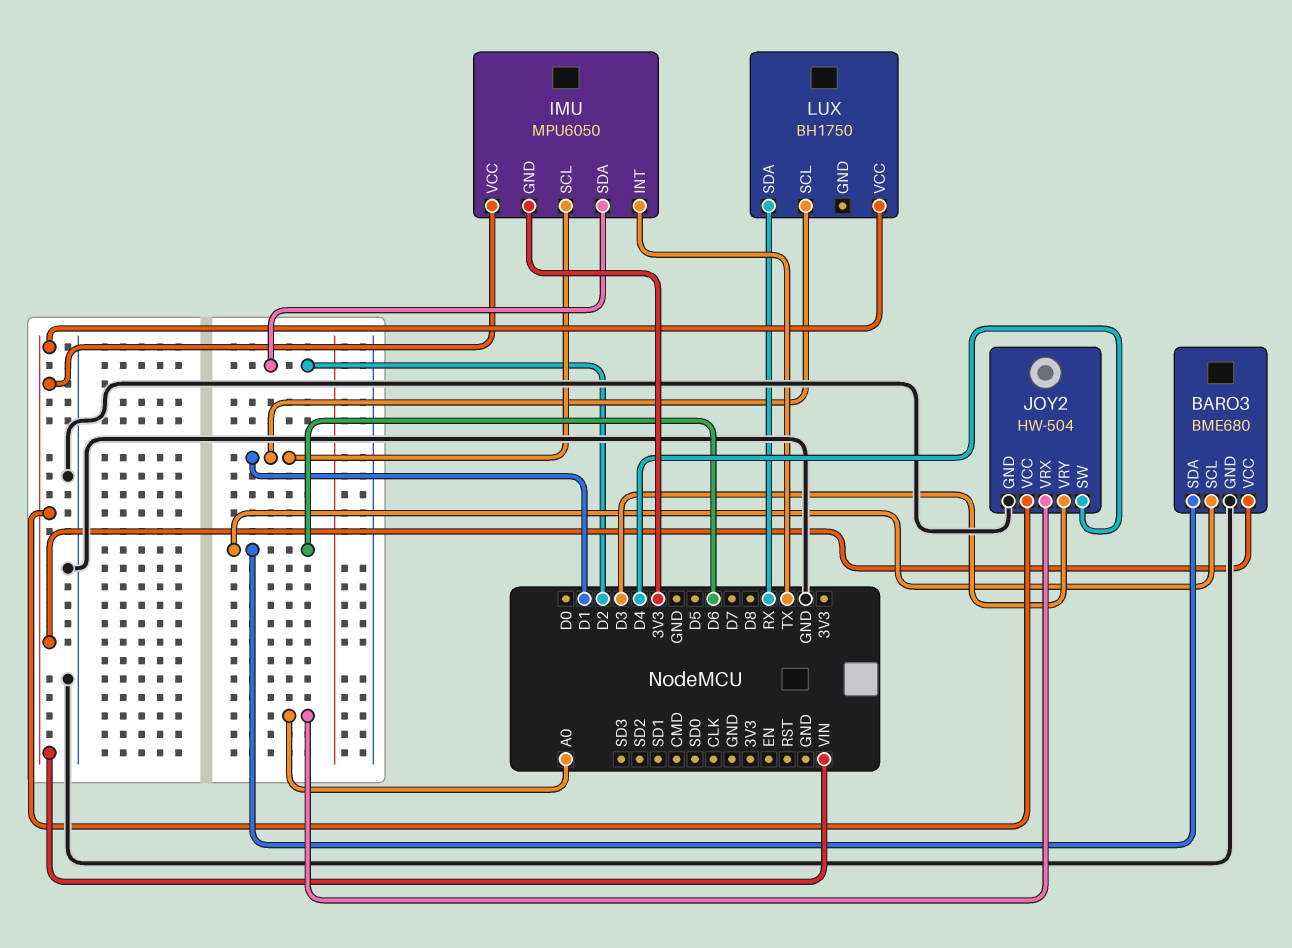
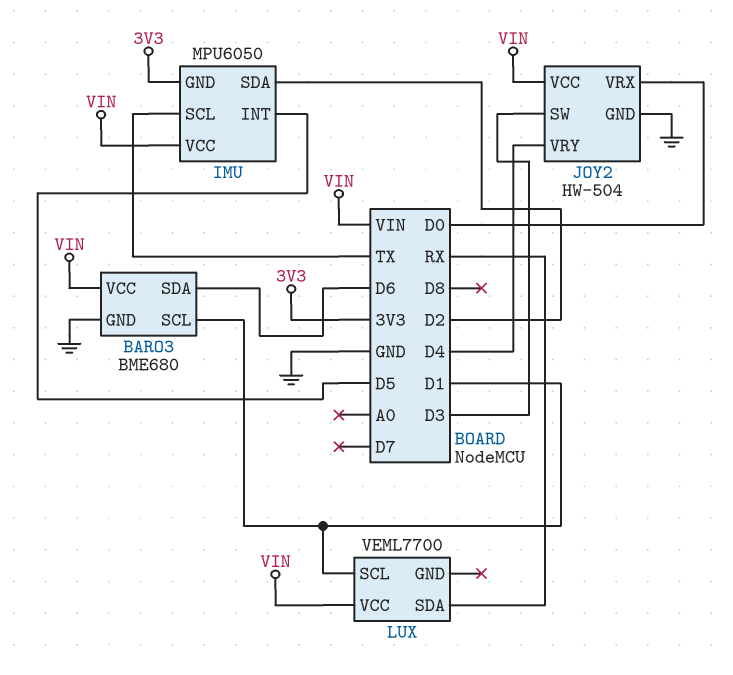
BARO3 pin SCL: D6 -> D1
IMU pin INT: TX -> D5
IMU pin SCL: D1 -> TX
JOY2 pin SW: D4 -> D3
JOY2 pin VRX: A0 -> D0
JOY2 pin VRY: D3 -> D4
LUX: BH1750 -> VEML7700

